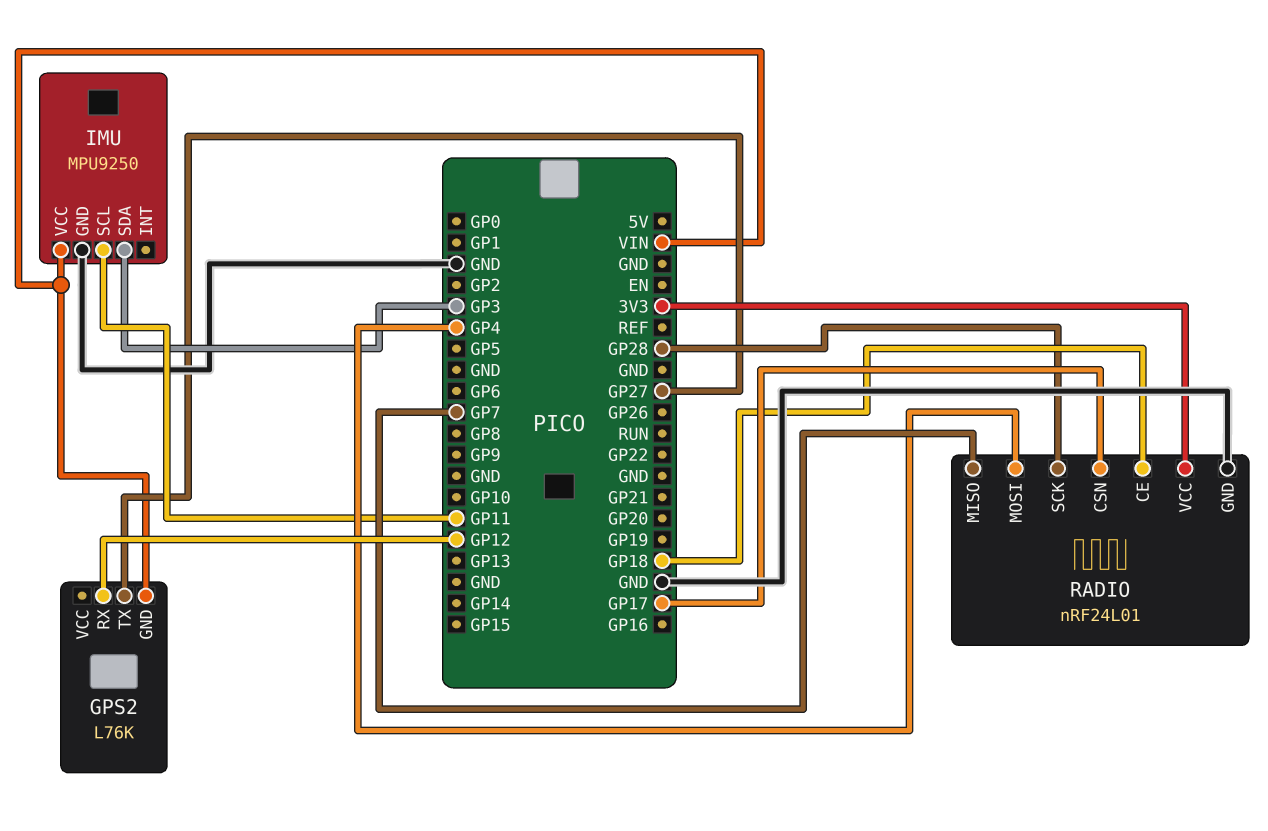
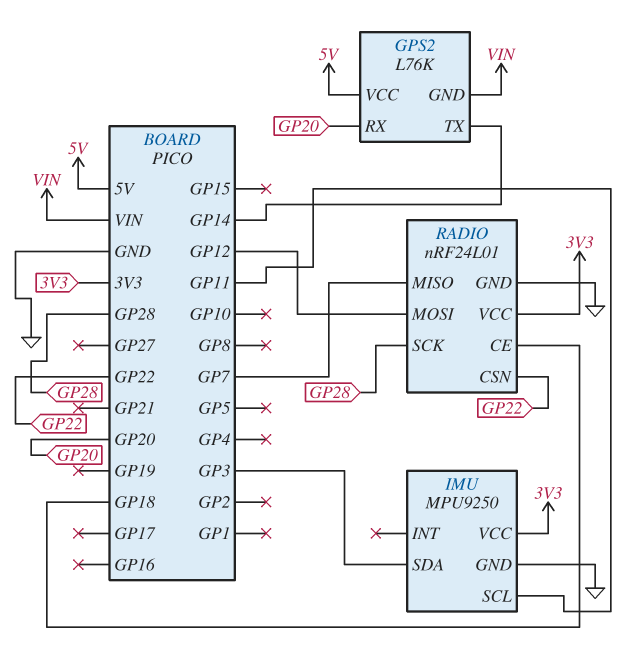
GPS2 pin RX: GP12 -> GP20
GPS2 pin TX: GP27 -> GP14
GPS2 pin VCC: none -> 5V
IMU pin VCC: VIN -> 3V3
RADIO pin CSN: GP17 -> GP22
RADIO pin MOSI: GP4 -> GP12

